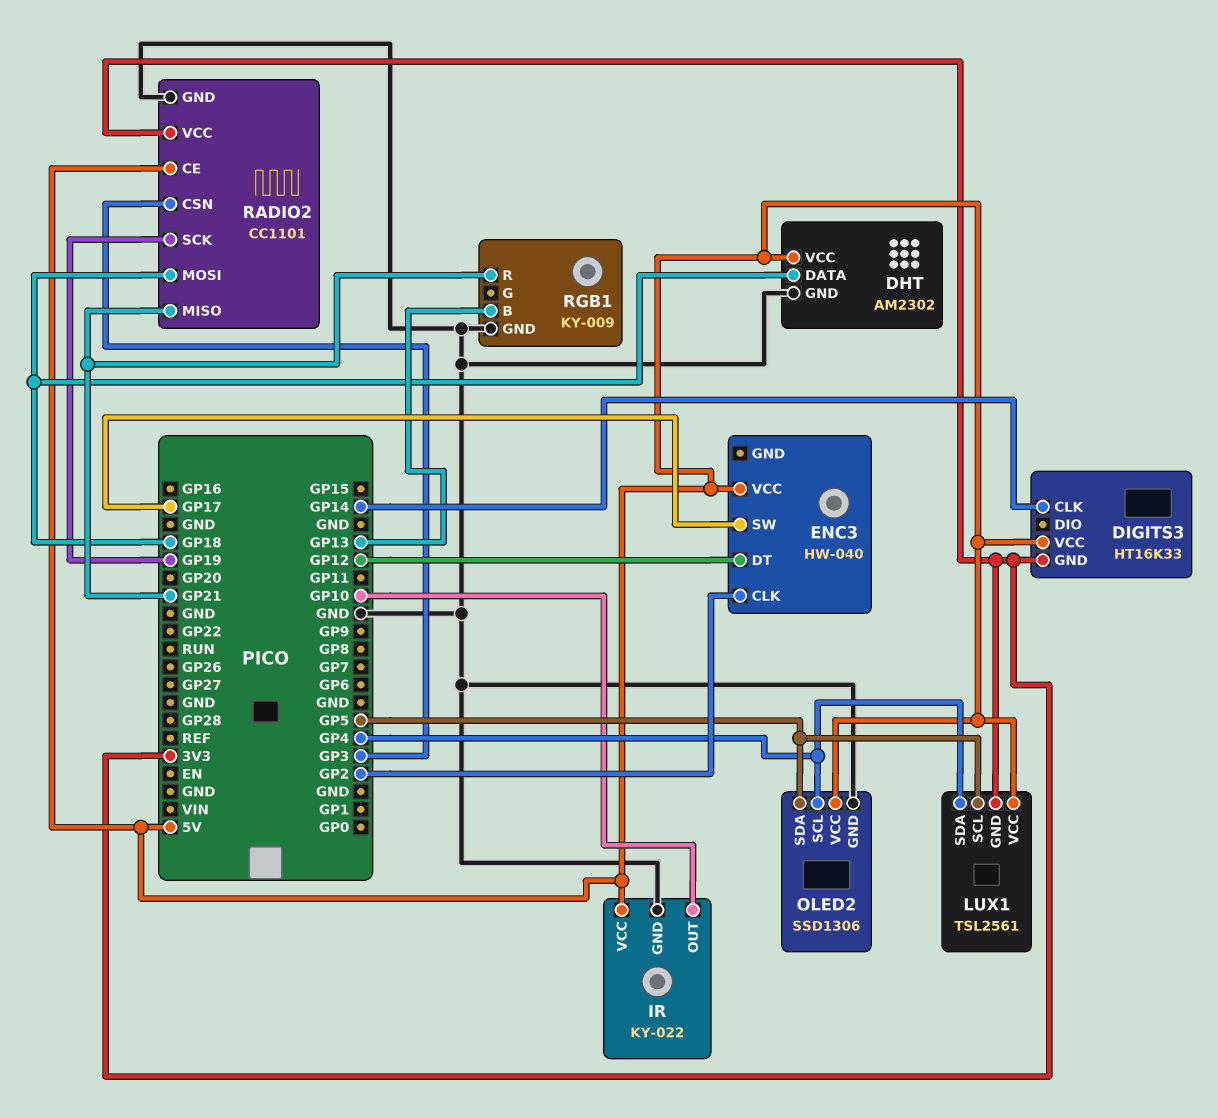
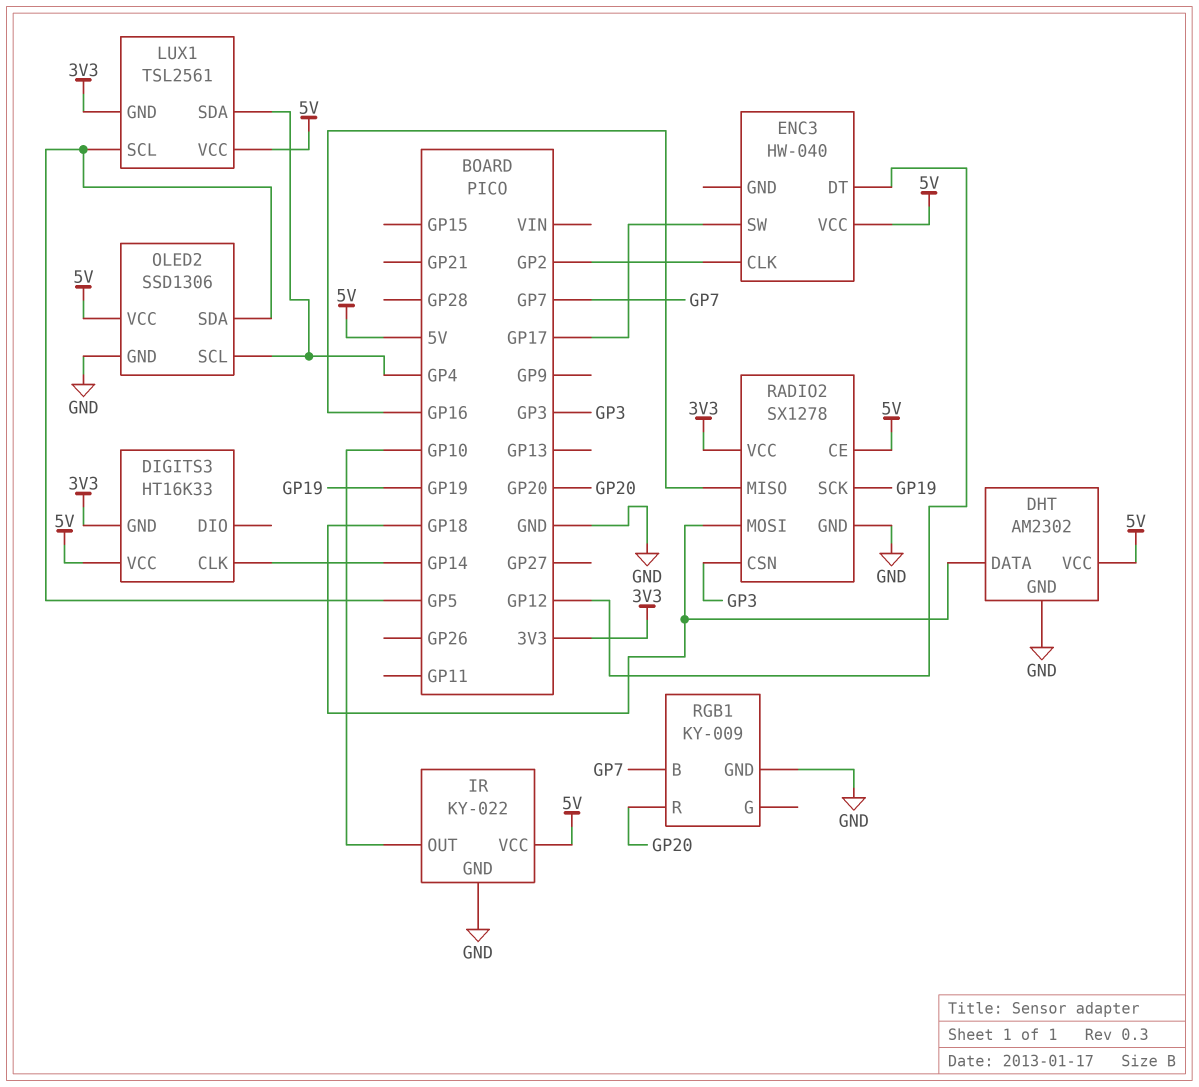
RADIO2: CC1101 -> SX1278
RADIO2 pin MISO: GP21 -> GP16
RGB1 pin B: GP13 -> GP7
RGB1 pin R: GP21 -> GP20

